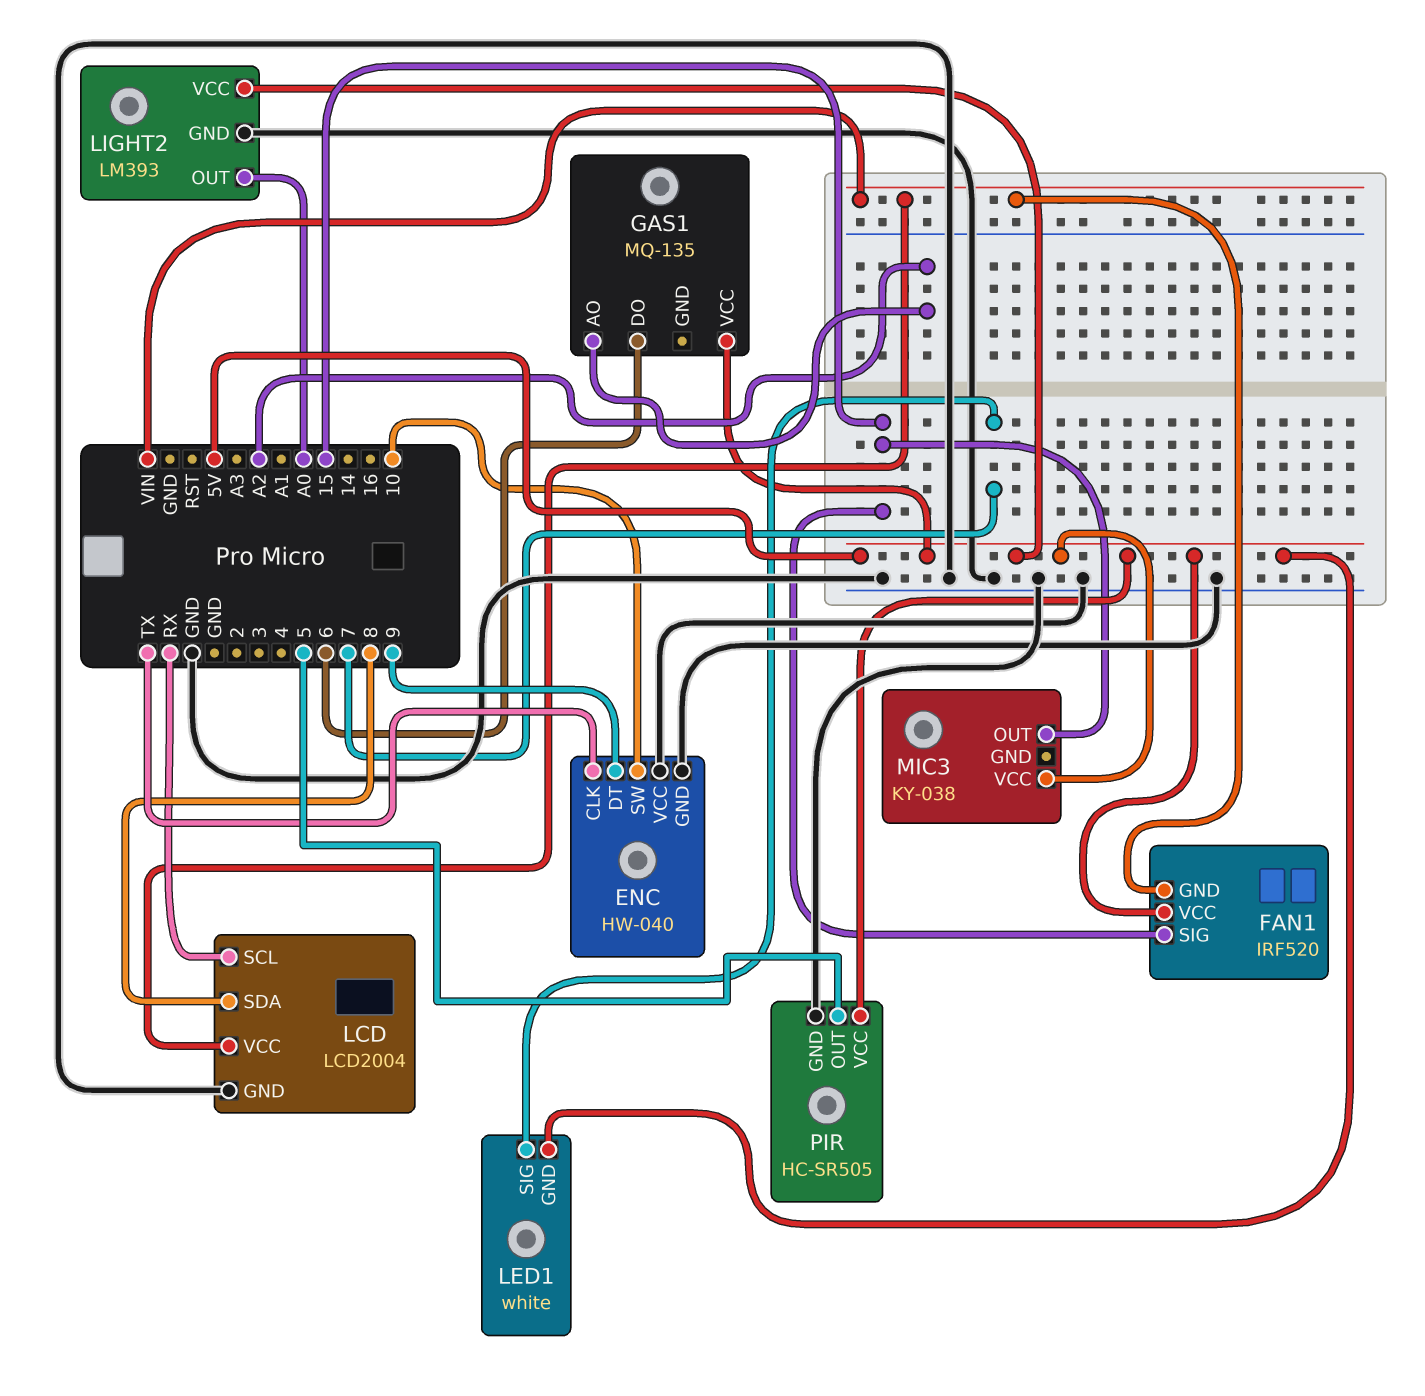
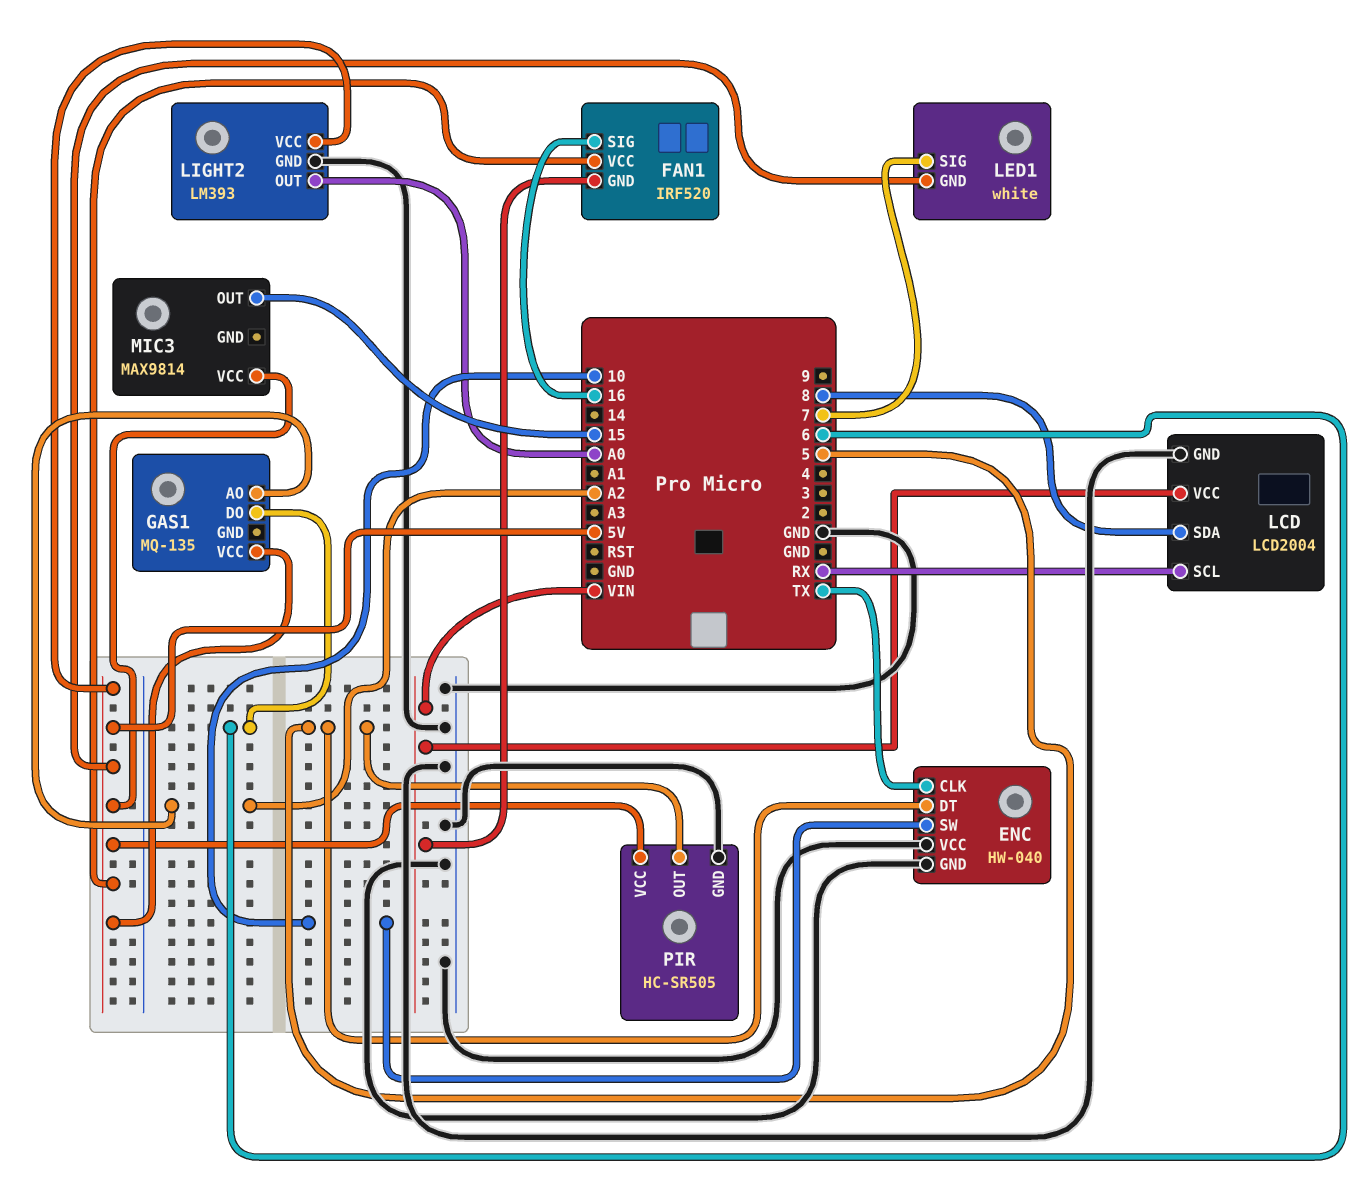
ENC pin DT: 9 -> 5
FAN1 pin SIG: 15 -> 16
MIC3: KY-038 -> MAX9814

